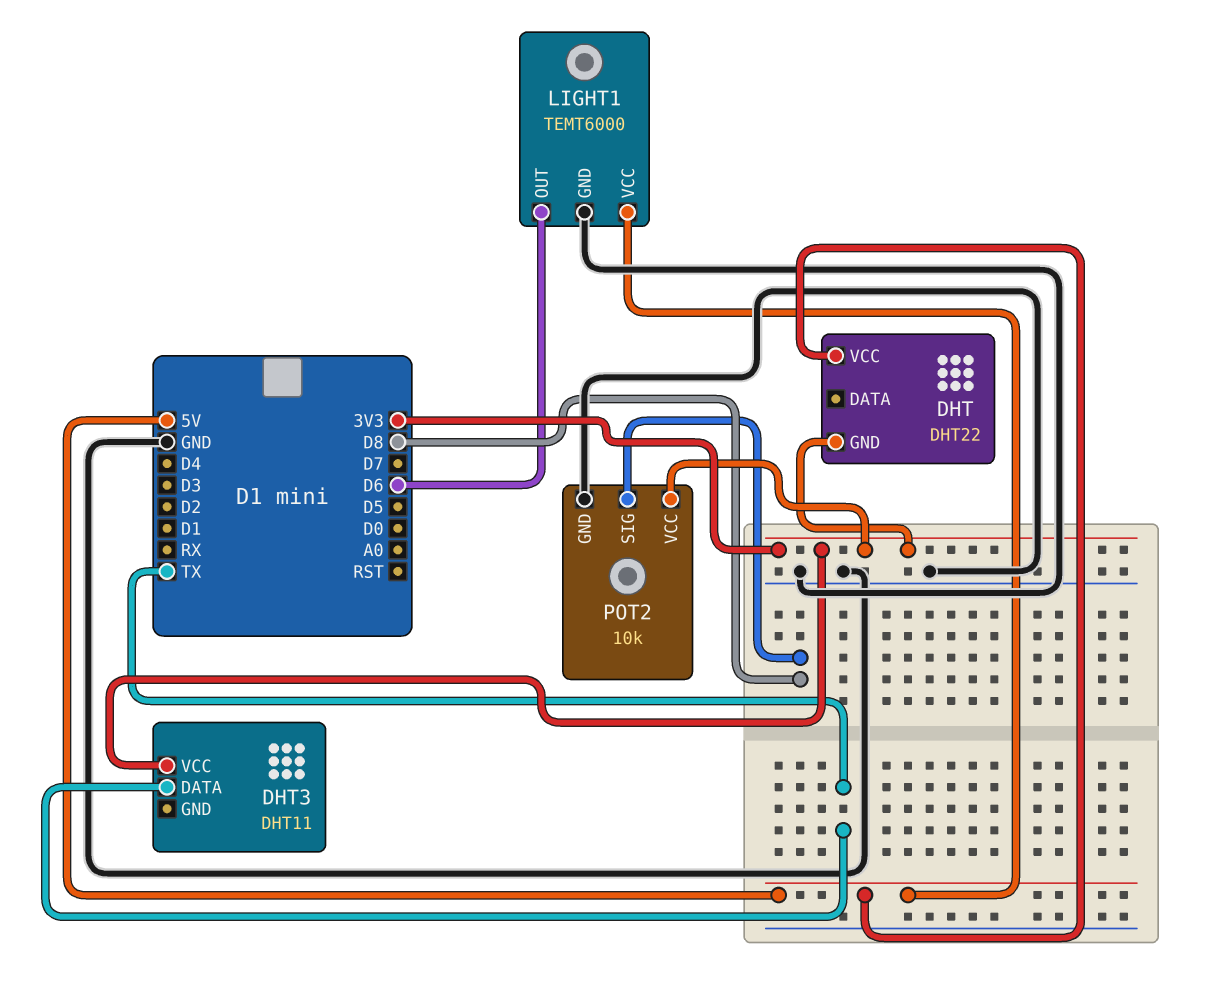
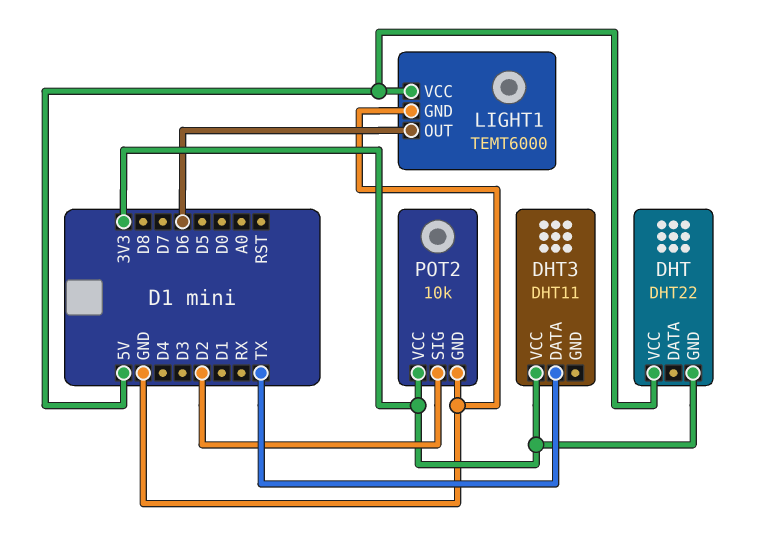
POT2 pin SIG: D8 -> D2

